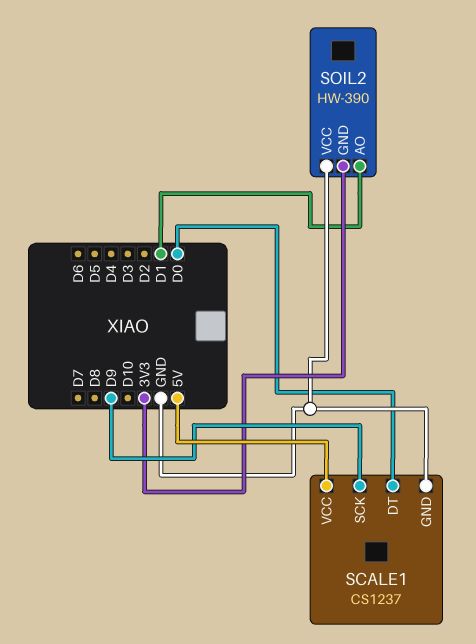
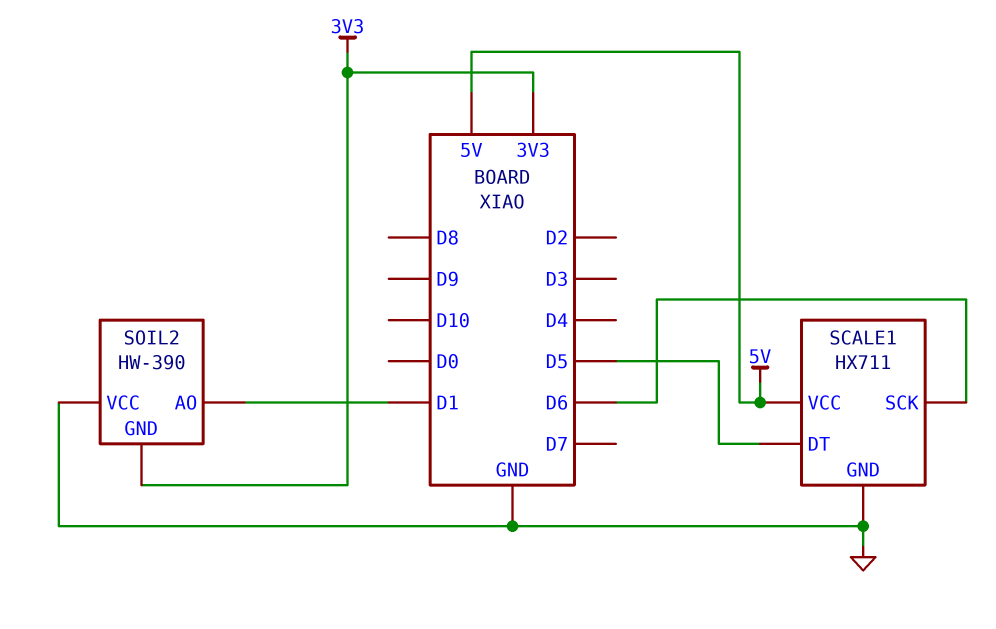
SCALE1: CS1237 -> HX711
SCALE1 pin DT: D0 -> D5
SCALE1 pin SCK: D9 -> D6

